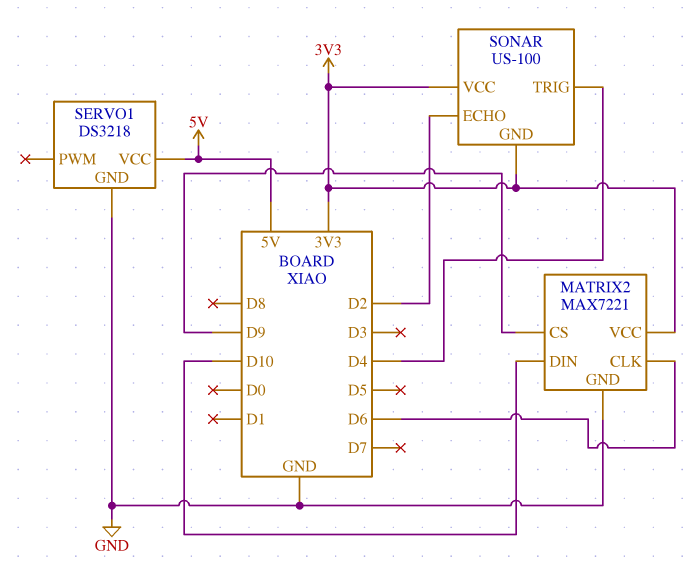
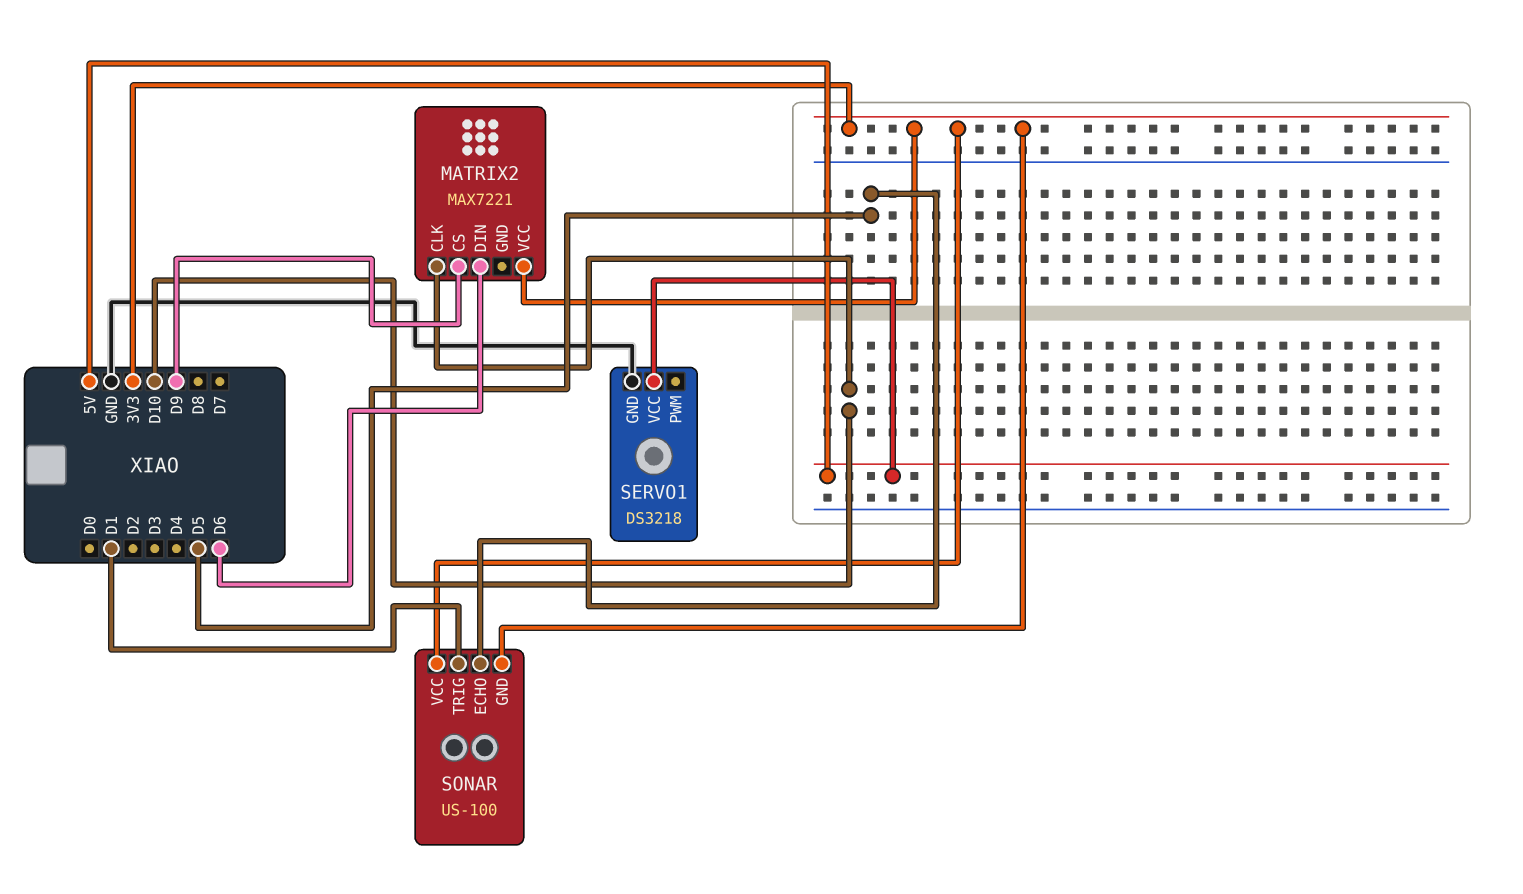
MATRIX2 pin CLK: D6 -> D10
MATRIX2 pin DIN: D10 -> D6
MATRIX2 pin GND: GND -> none
SONAR pin ECHO: D2 -> D5
SONAR pin TRIG: D4 -> D1

